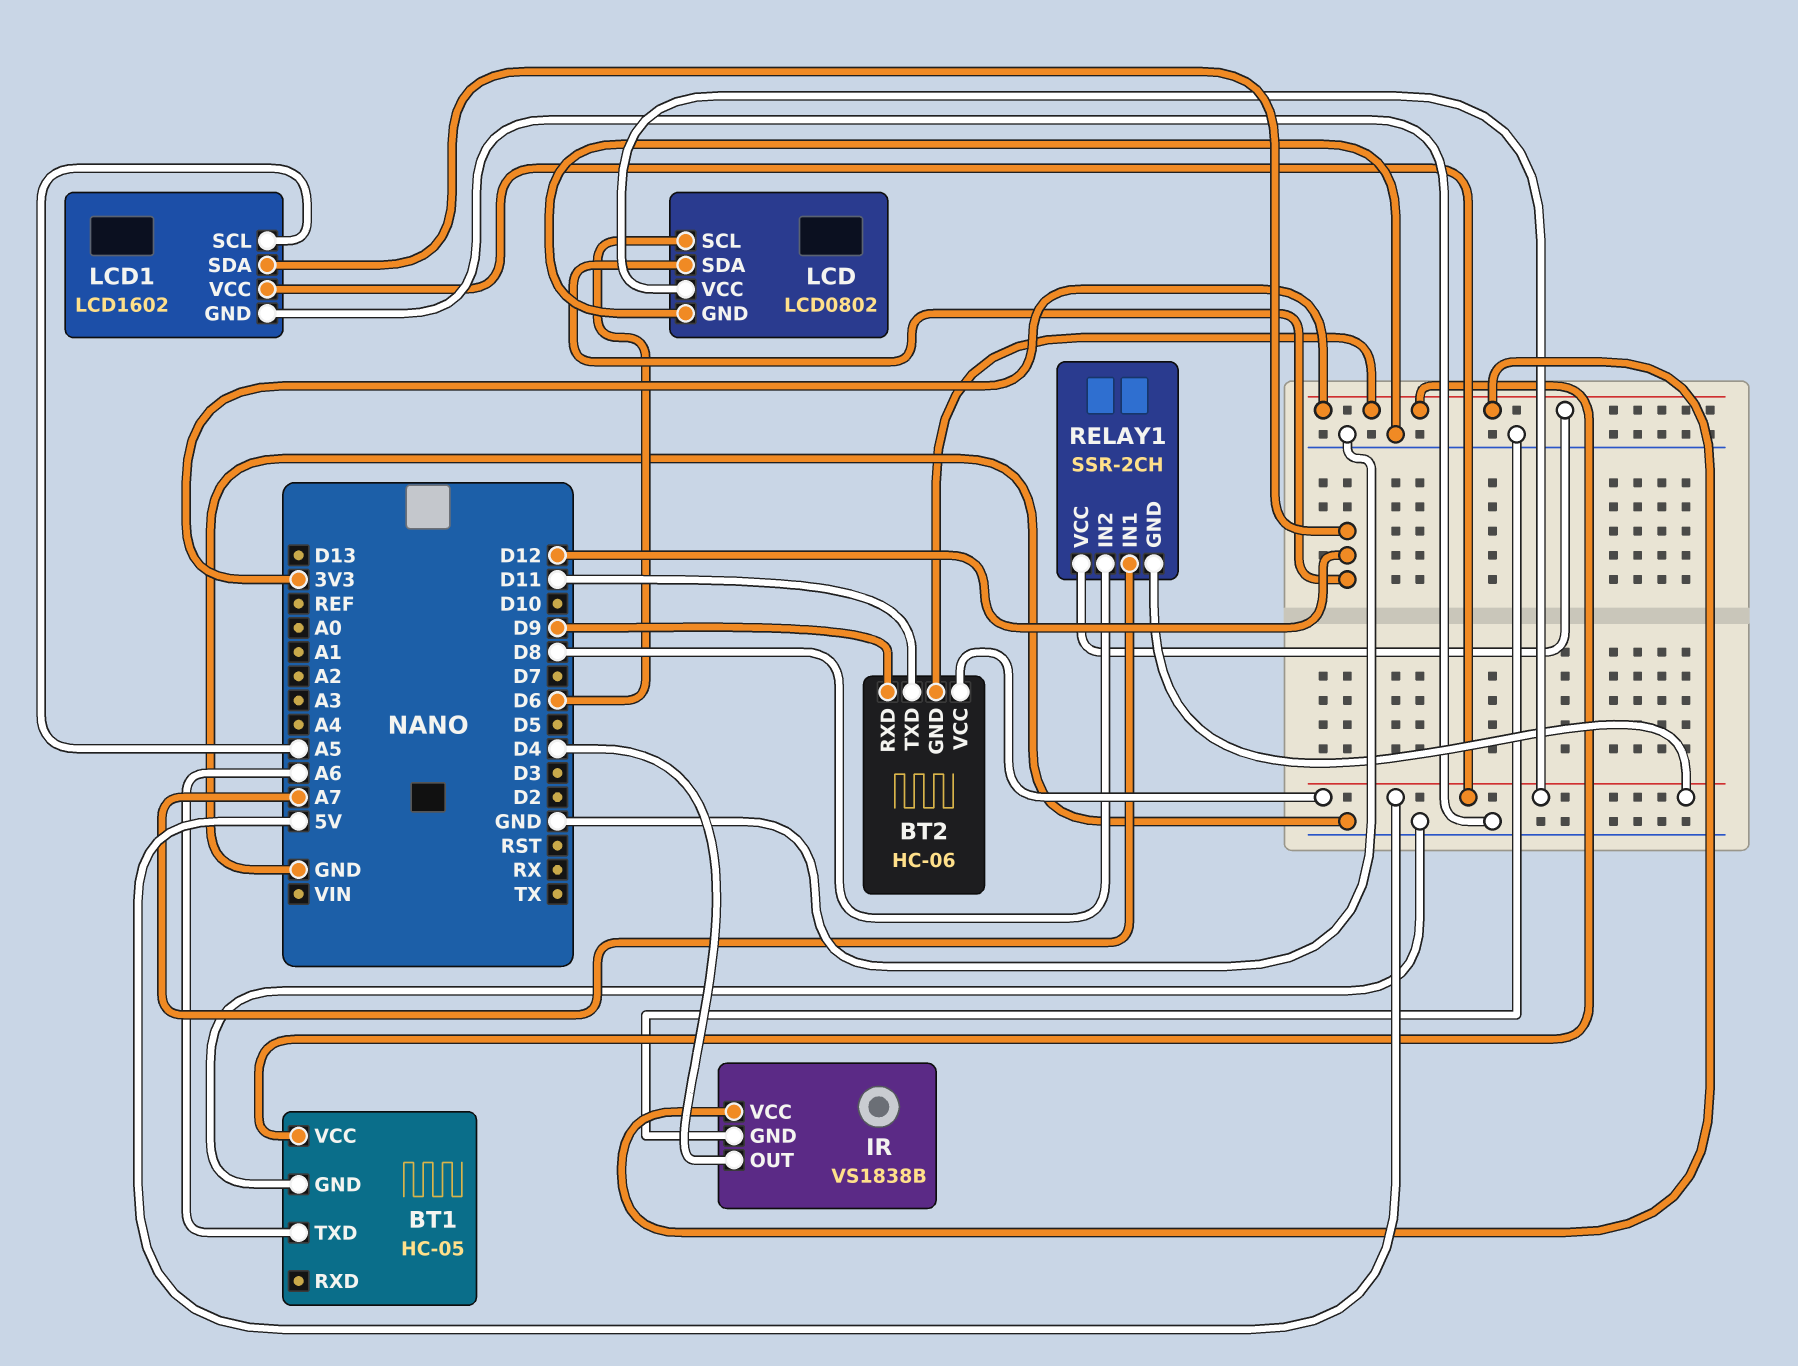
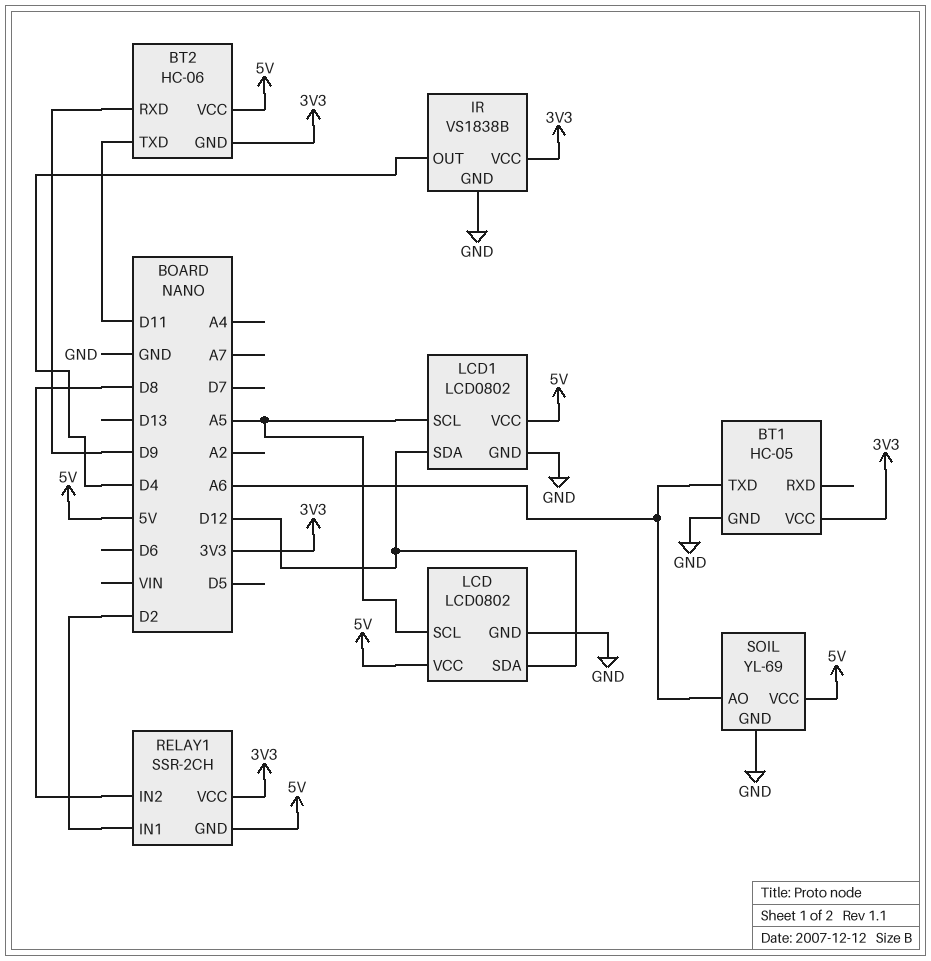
LCD pin SCL: D6 -> A5
LCD1: LCD1602 -> LCD0802
RELAY1 pin IN1: A7 -> D2
SOIL: none -> YL-69
SOIL pin AO: none -> A6
SOIL pin GND: none -> GND
SOIL pin VCC: none -> 5V

